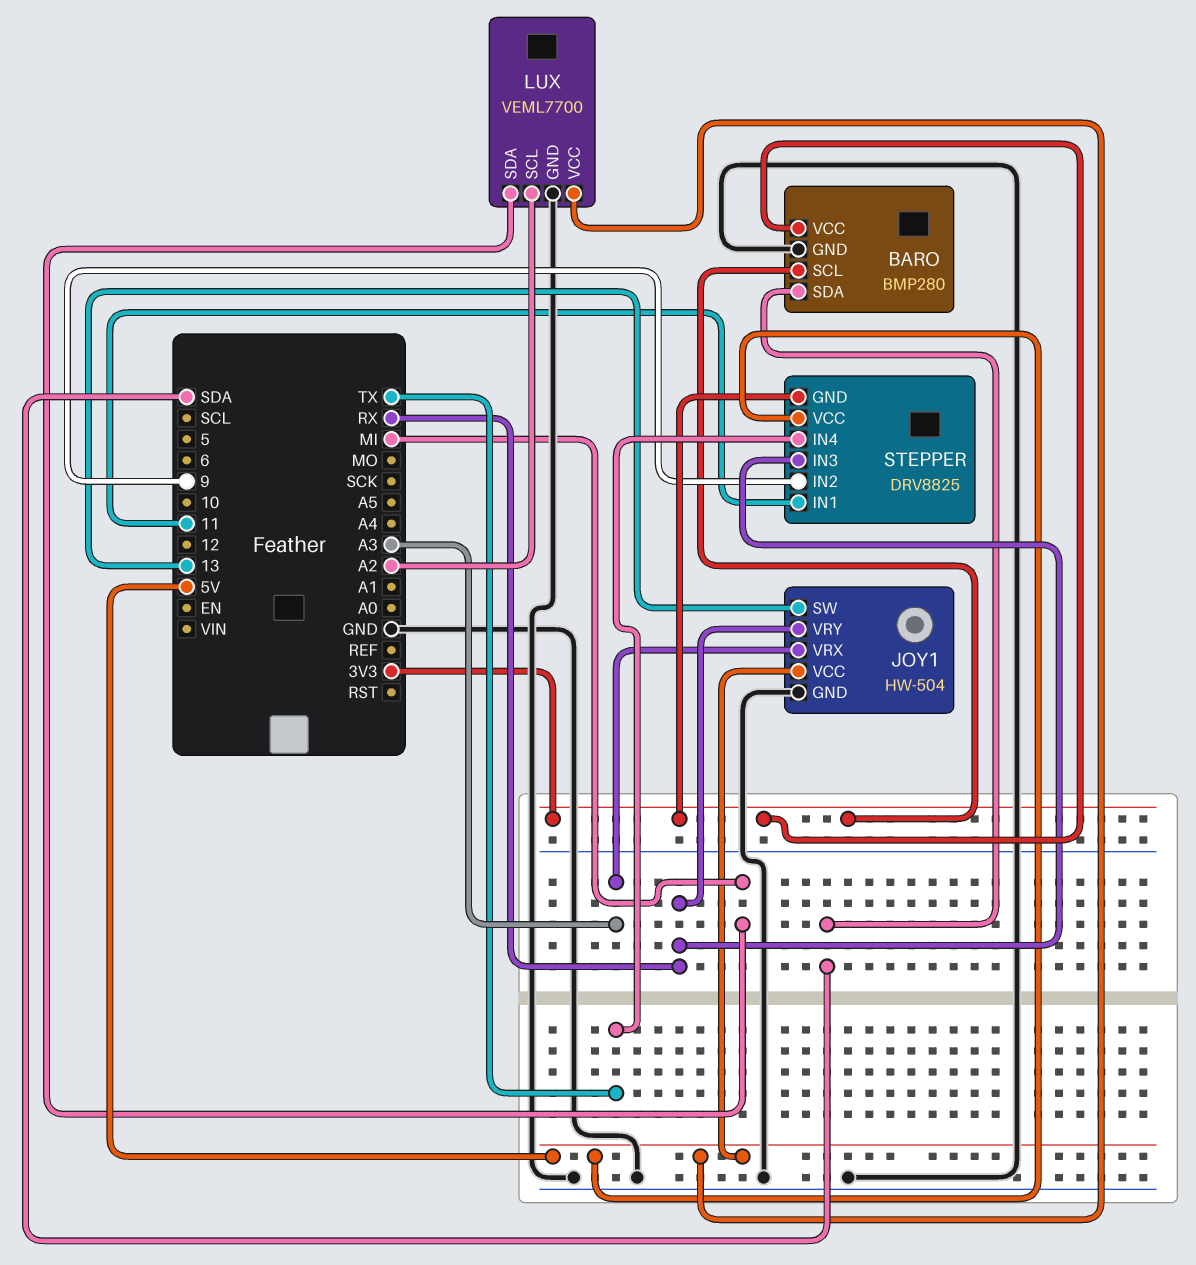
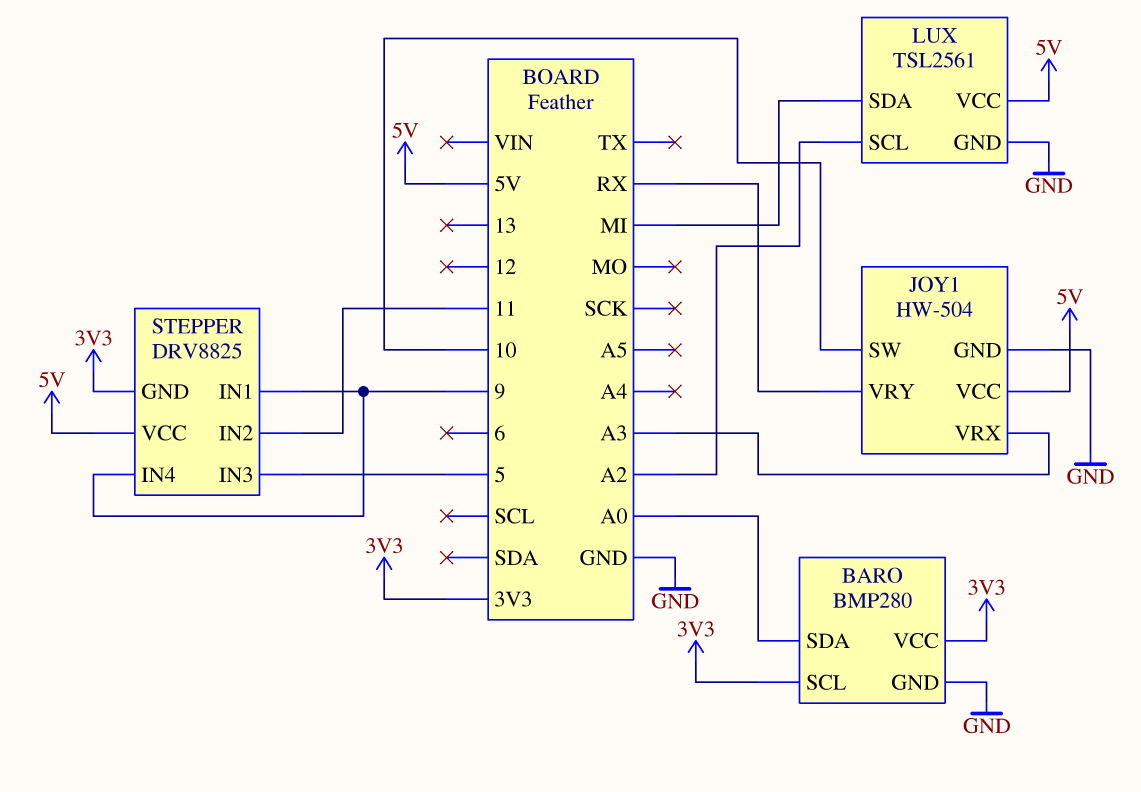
BARO pin SDA: SDA -> A0
JOY1 pin SW: 13 -> 10
LUX: VEML7700 -> TSL2561
STEPPER pin IN1: 11 -> 9
STEPPER pin IN2: 9 -> 11
STEPPER pin IN3: RX -> 5
STEPPER pin IN4: TX -> 9

